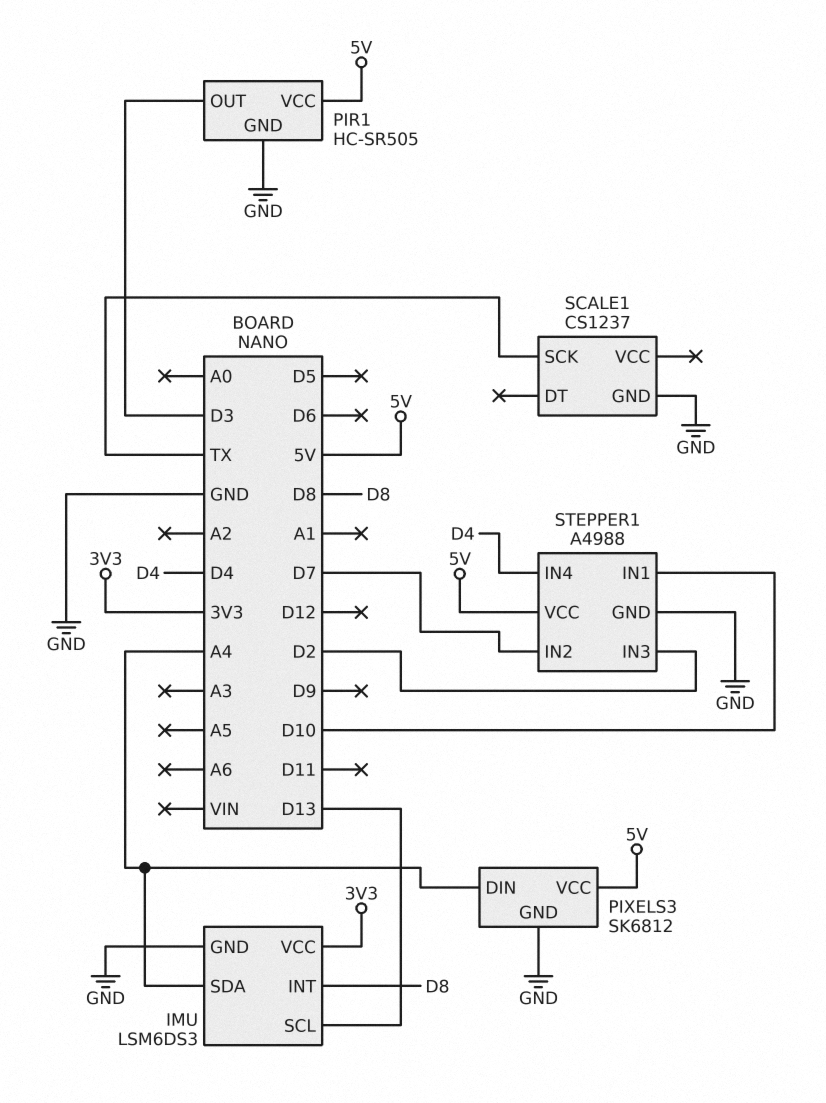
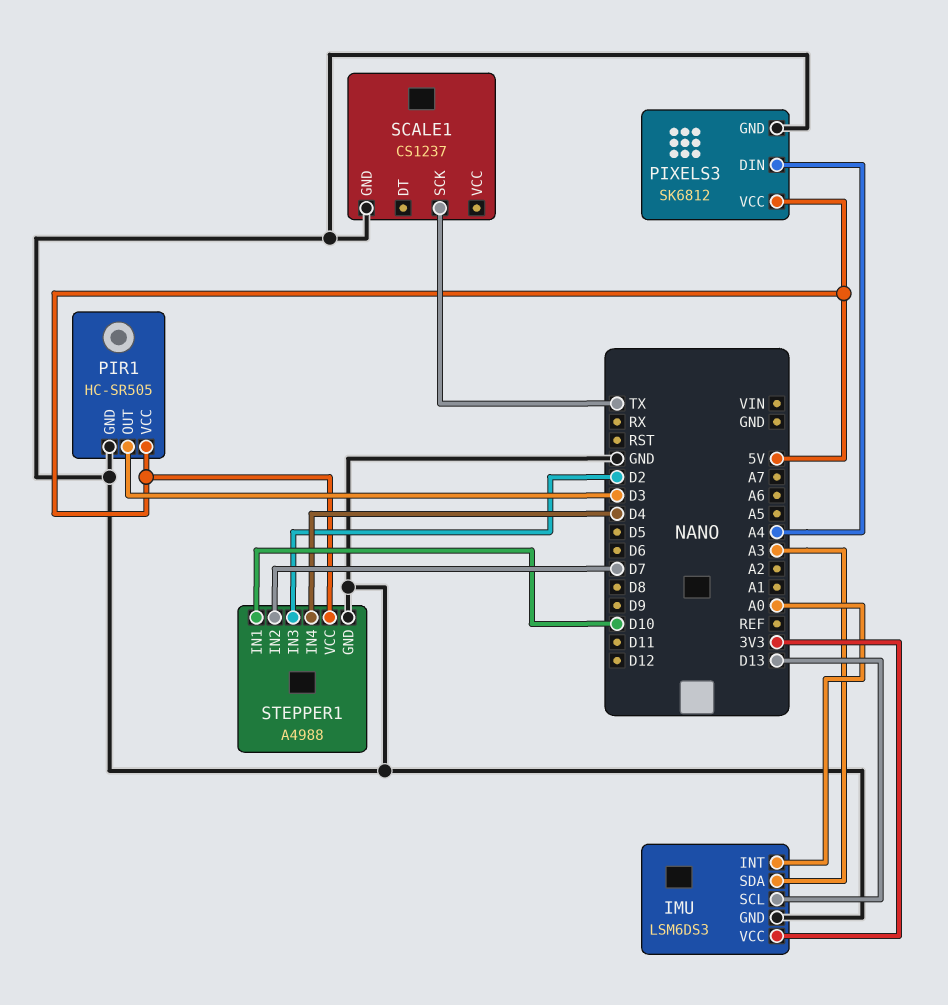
IMU pin INT: D8 -> A0
IMU pin SDA: A4 -> A3

